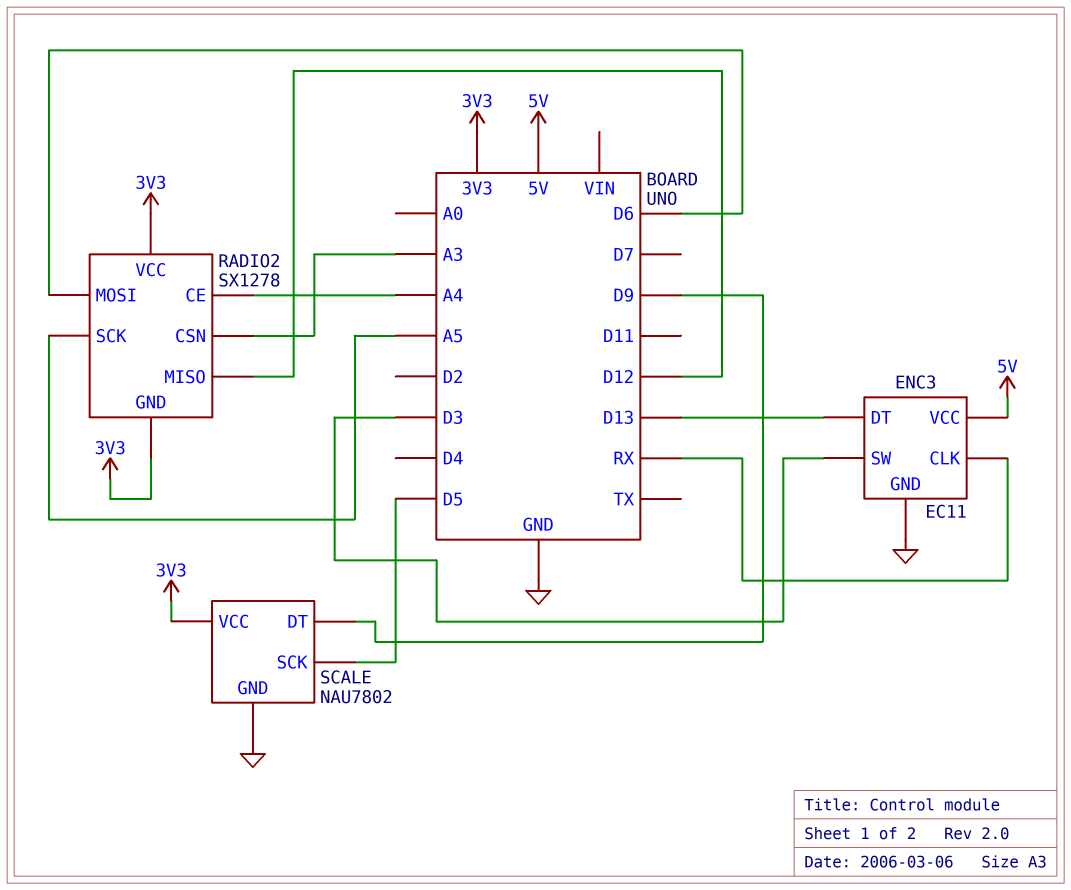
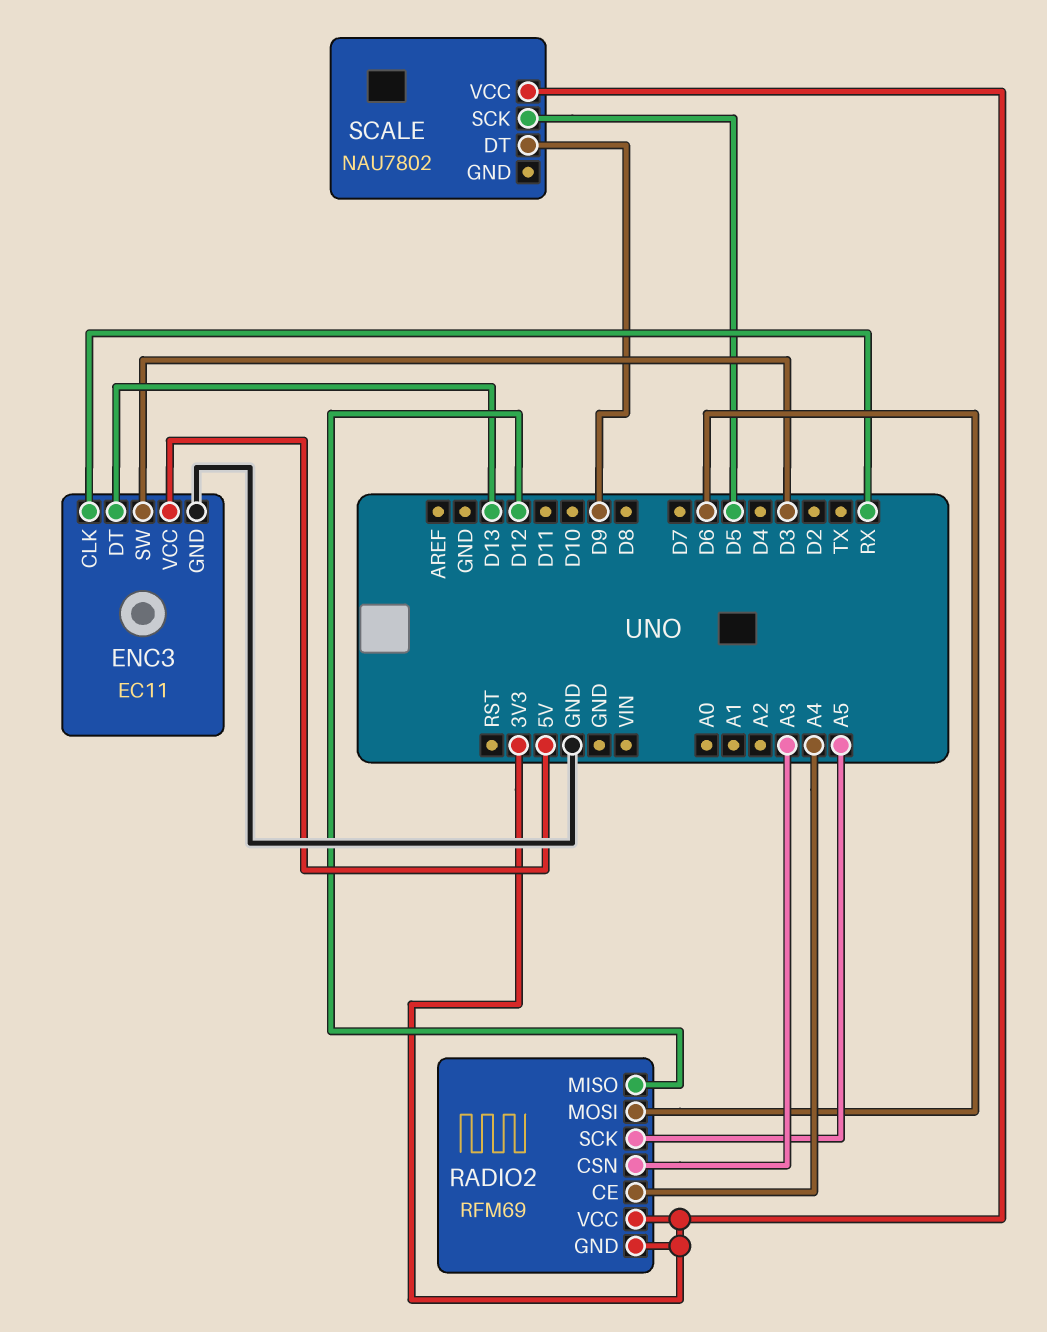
RADIO2: SX1278 -> RFM69
SCALE pin GND: GND -> none

